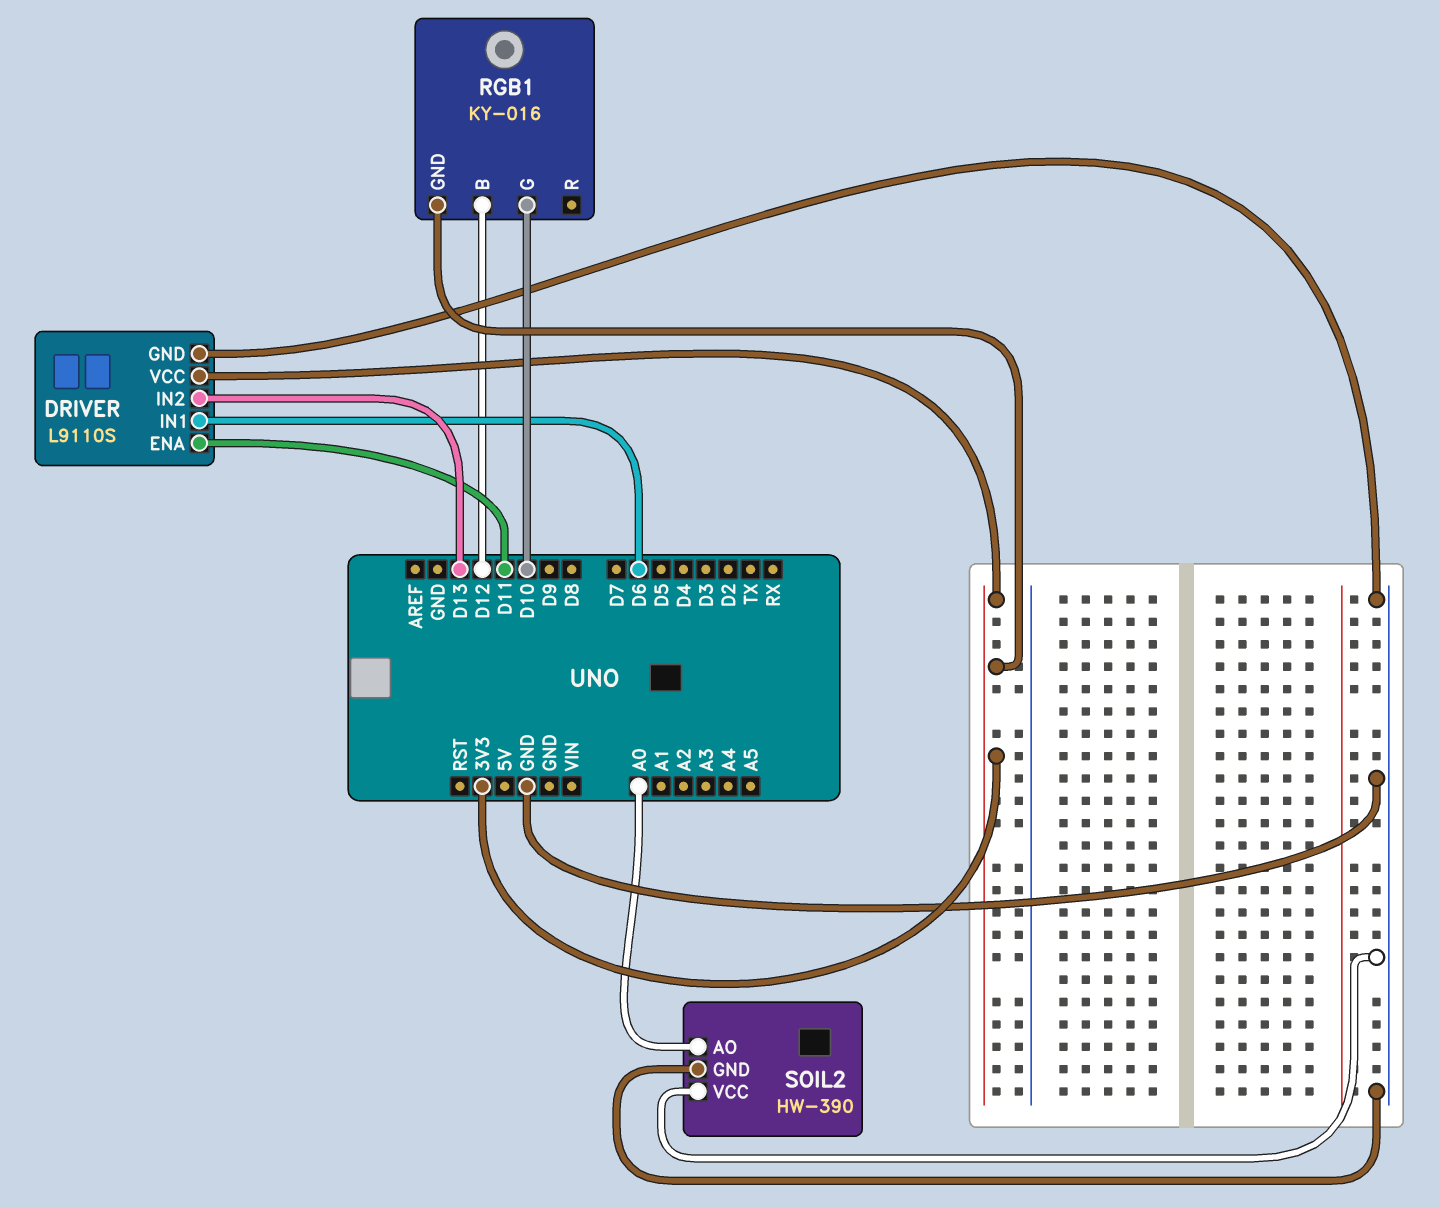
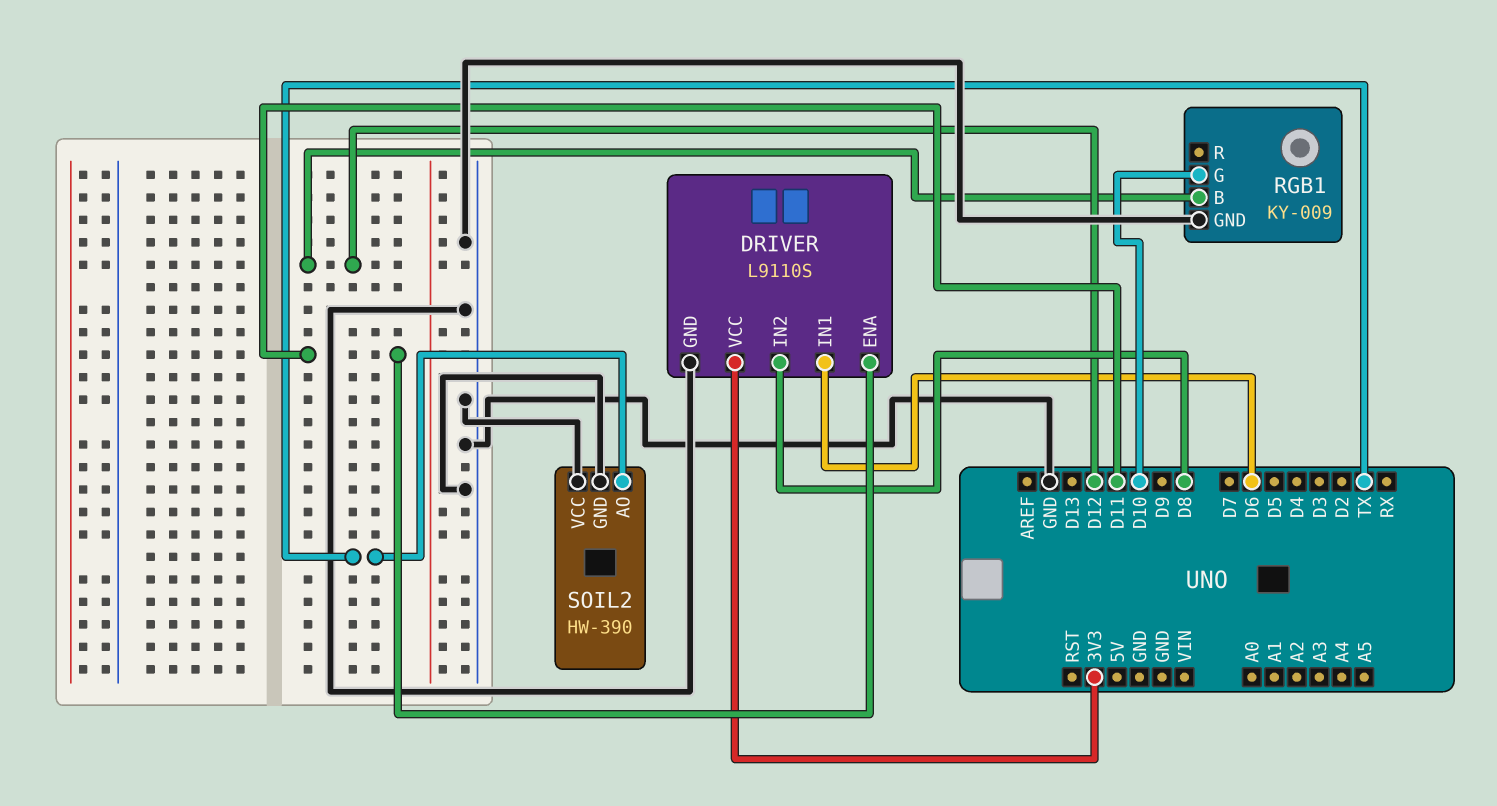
DRIVER pin IN2: D13 -> D8
RGB1: KY-016 -> KY-009
RGB1 pin GND: 3V3 -> GND
SOIL2 pin AO: A0 -> TX

